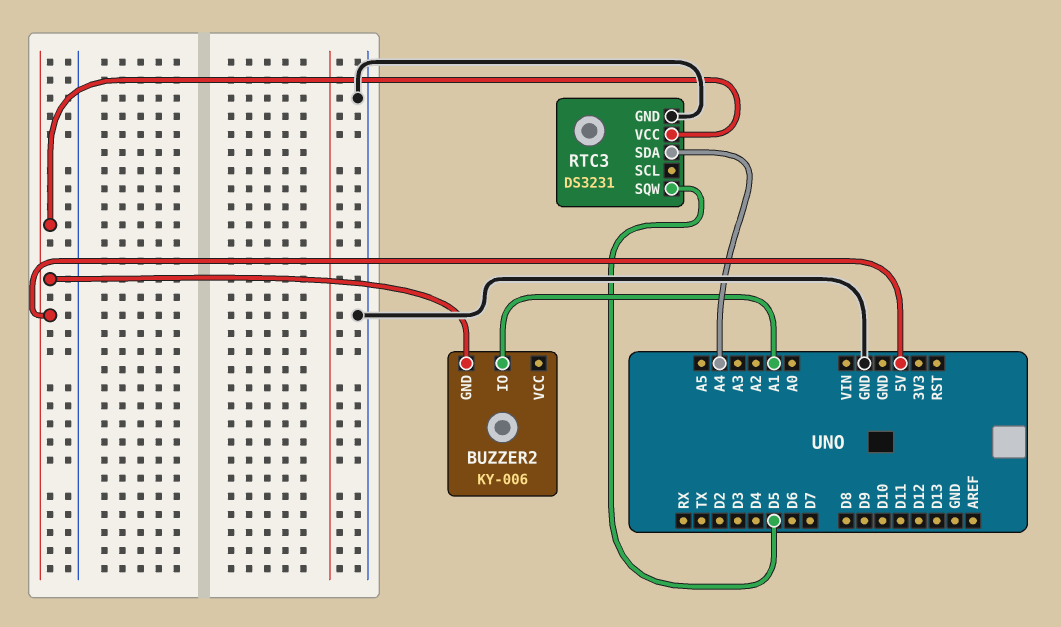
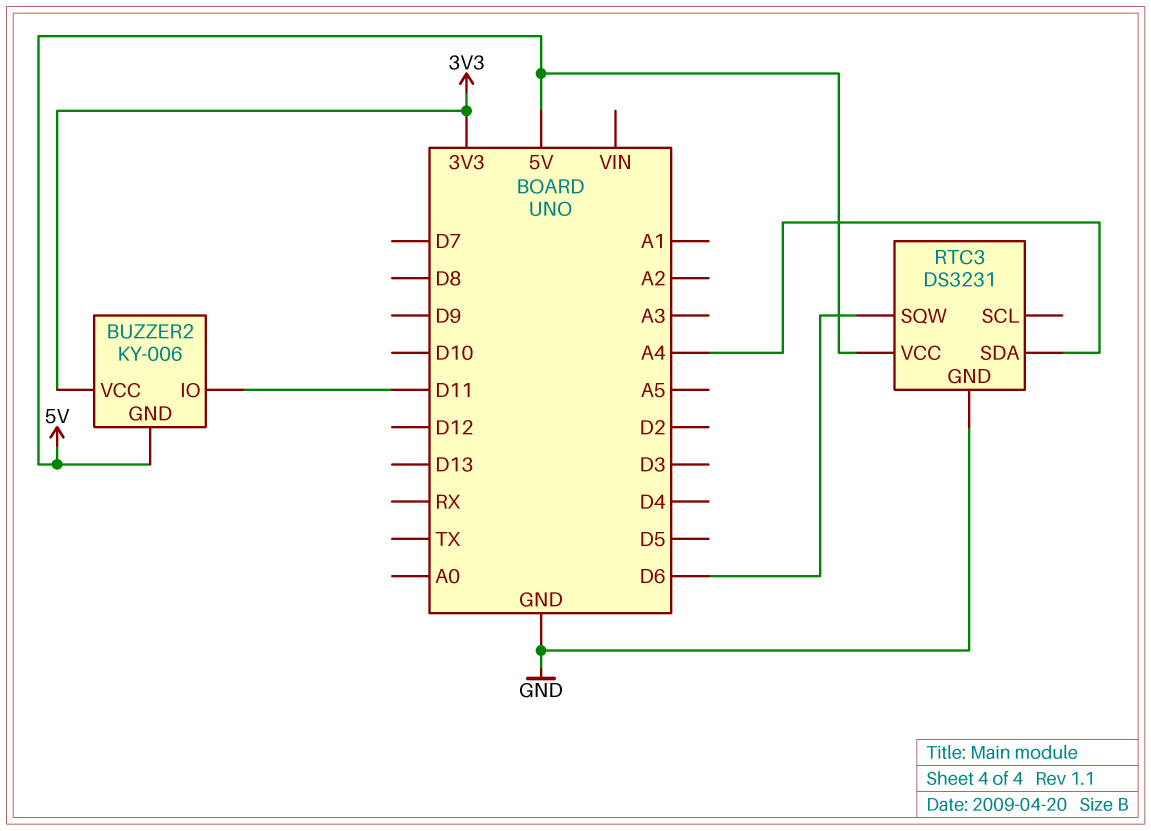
BUZZER2 pin IO: A1 -> D11
BUZZER2 pin VCC: none -> 3V3
RTC3 pin SQW: D5 -> D6

